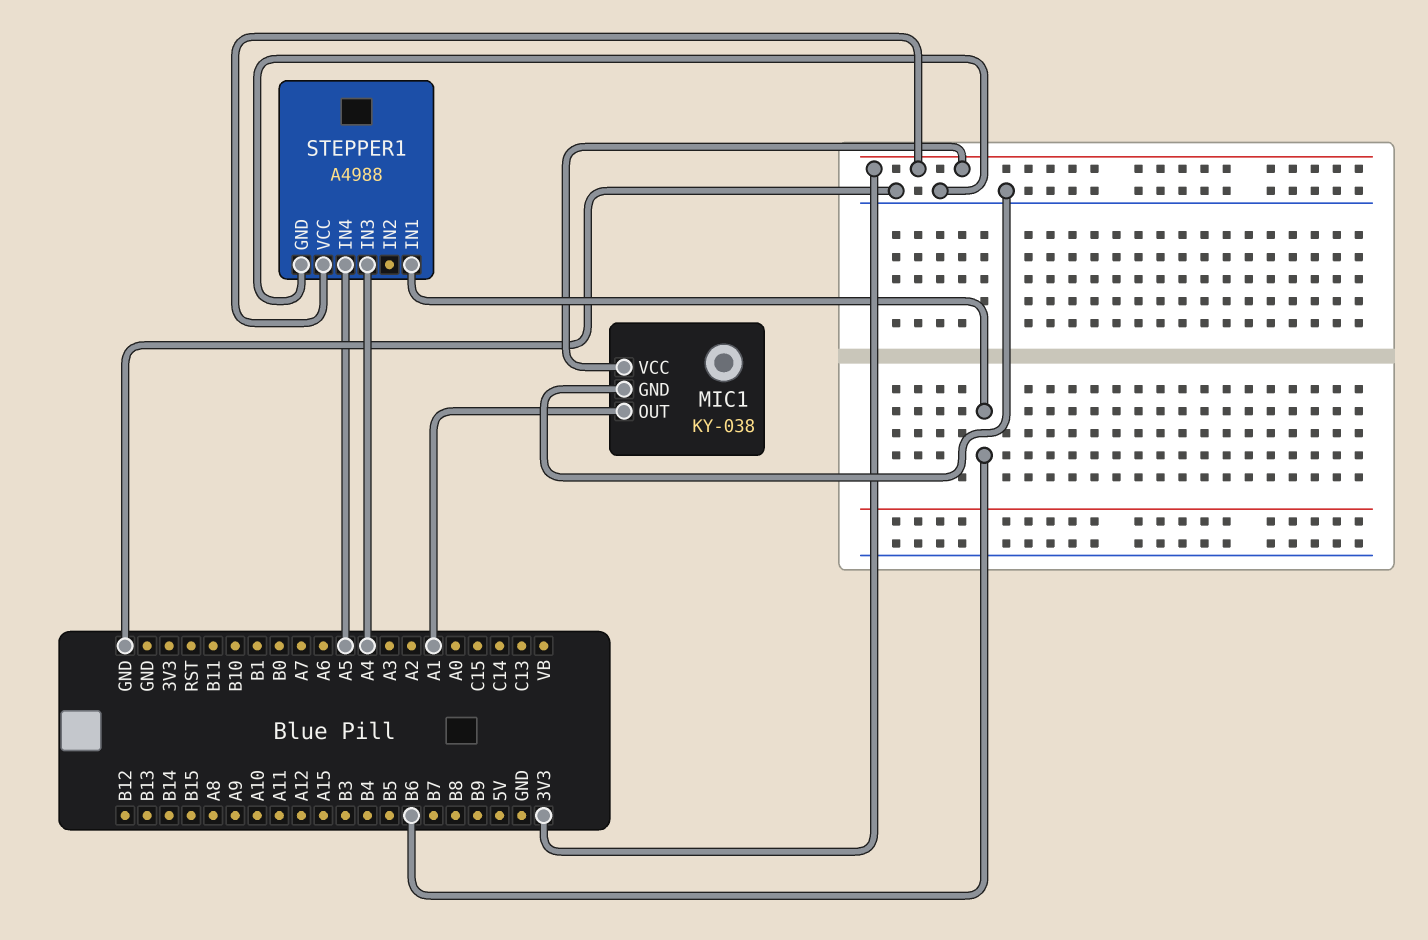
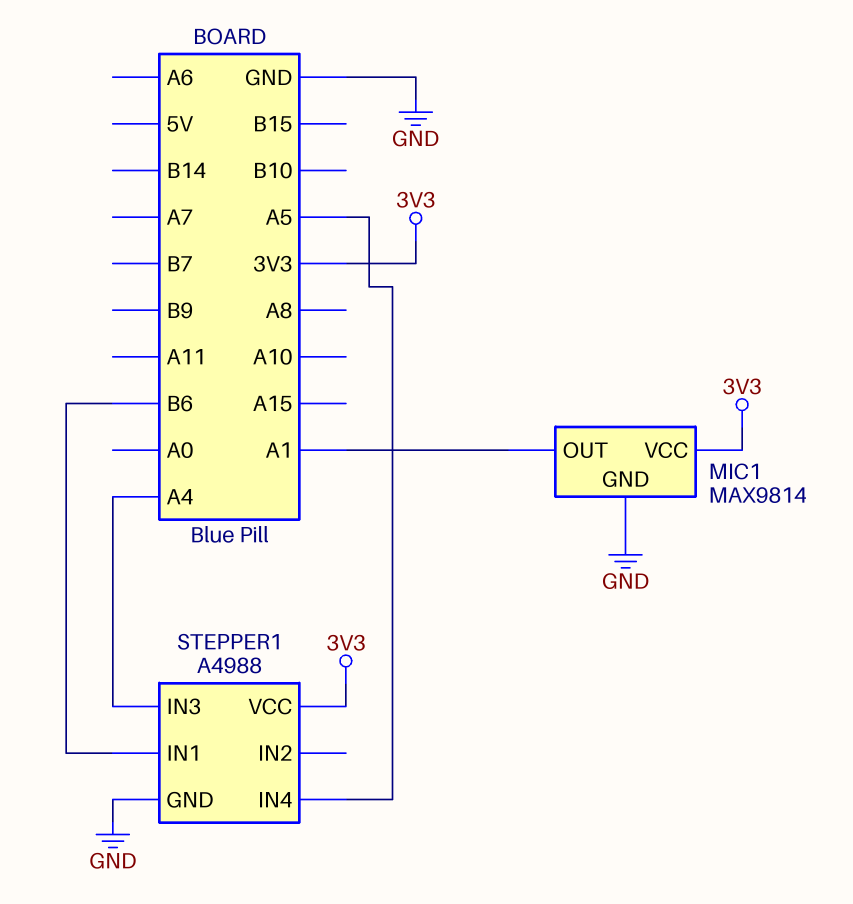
MIC1: KY-038 -> MAX9814

